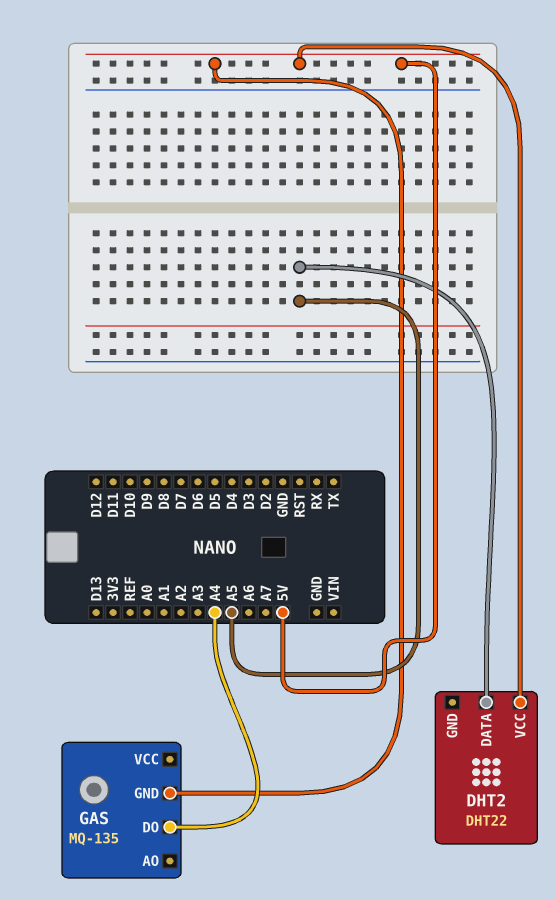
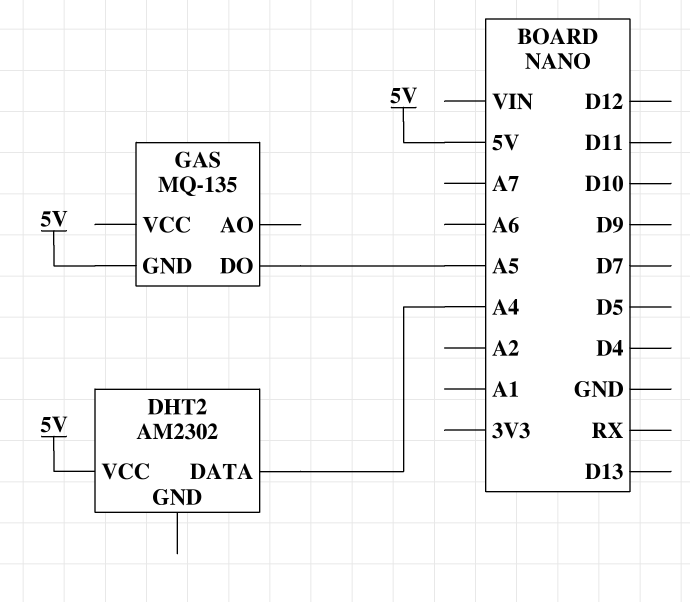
DHT2: DHT22 -> AM2302
DHT2 pin DATA: A5 -> A4
GAS pin DO: A4 -> A5

